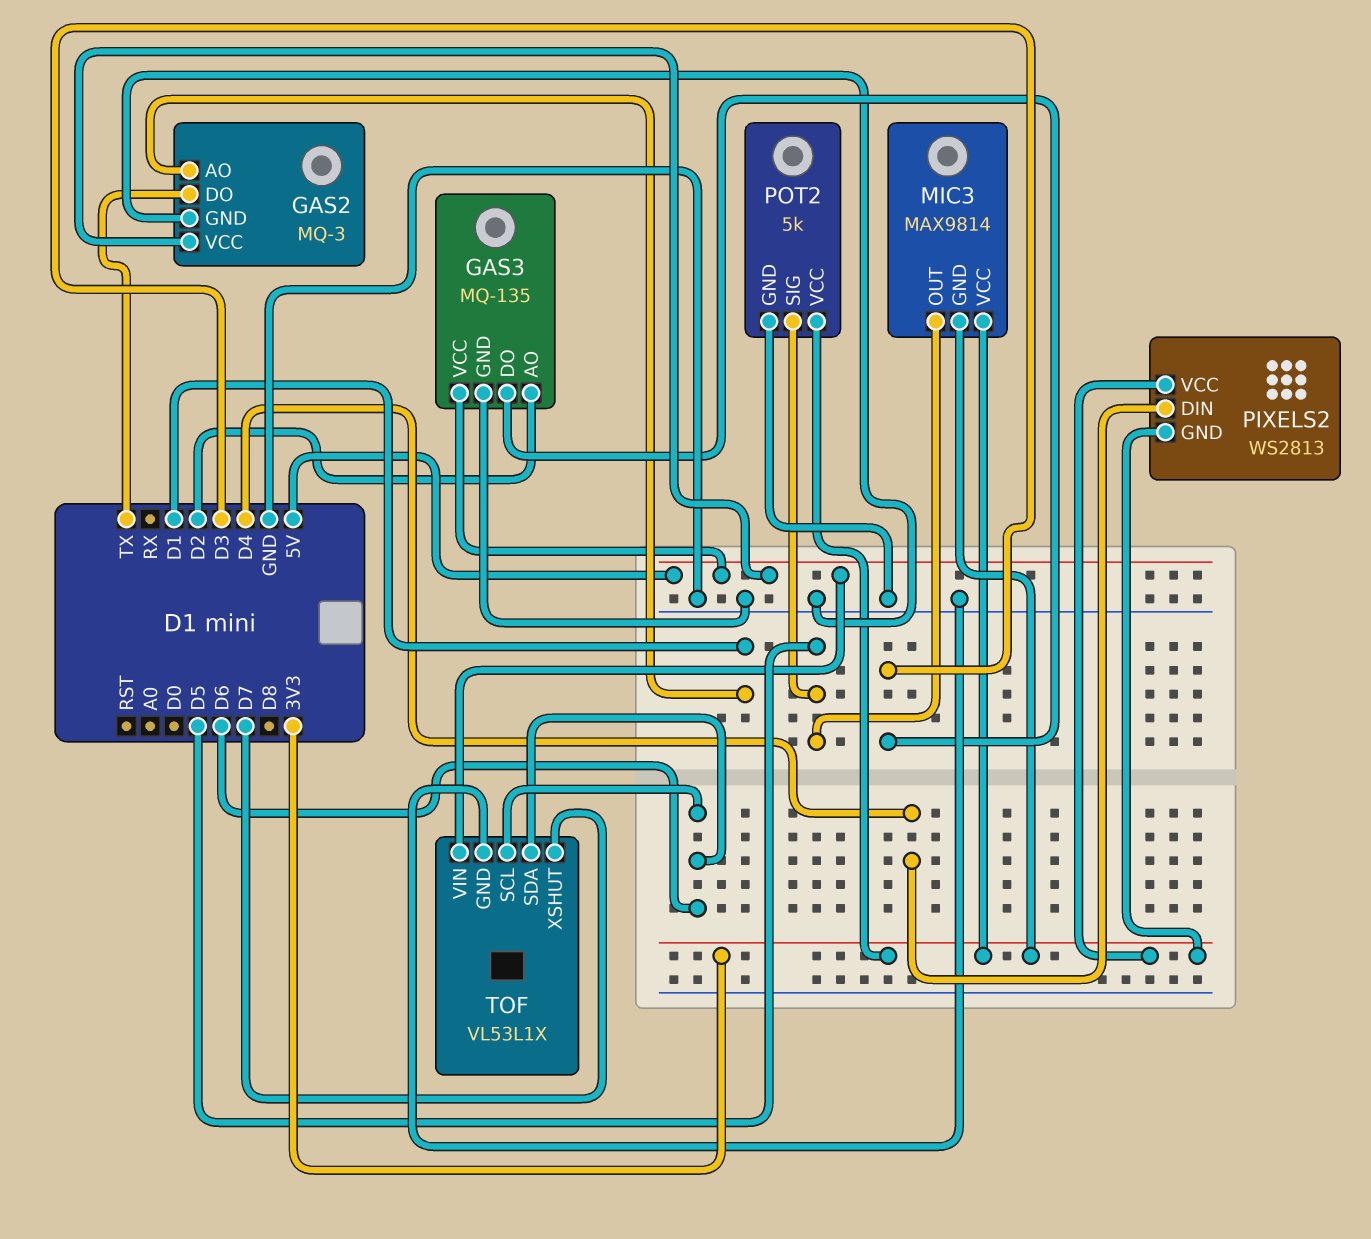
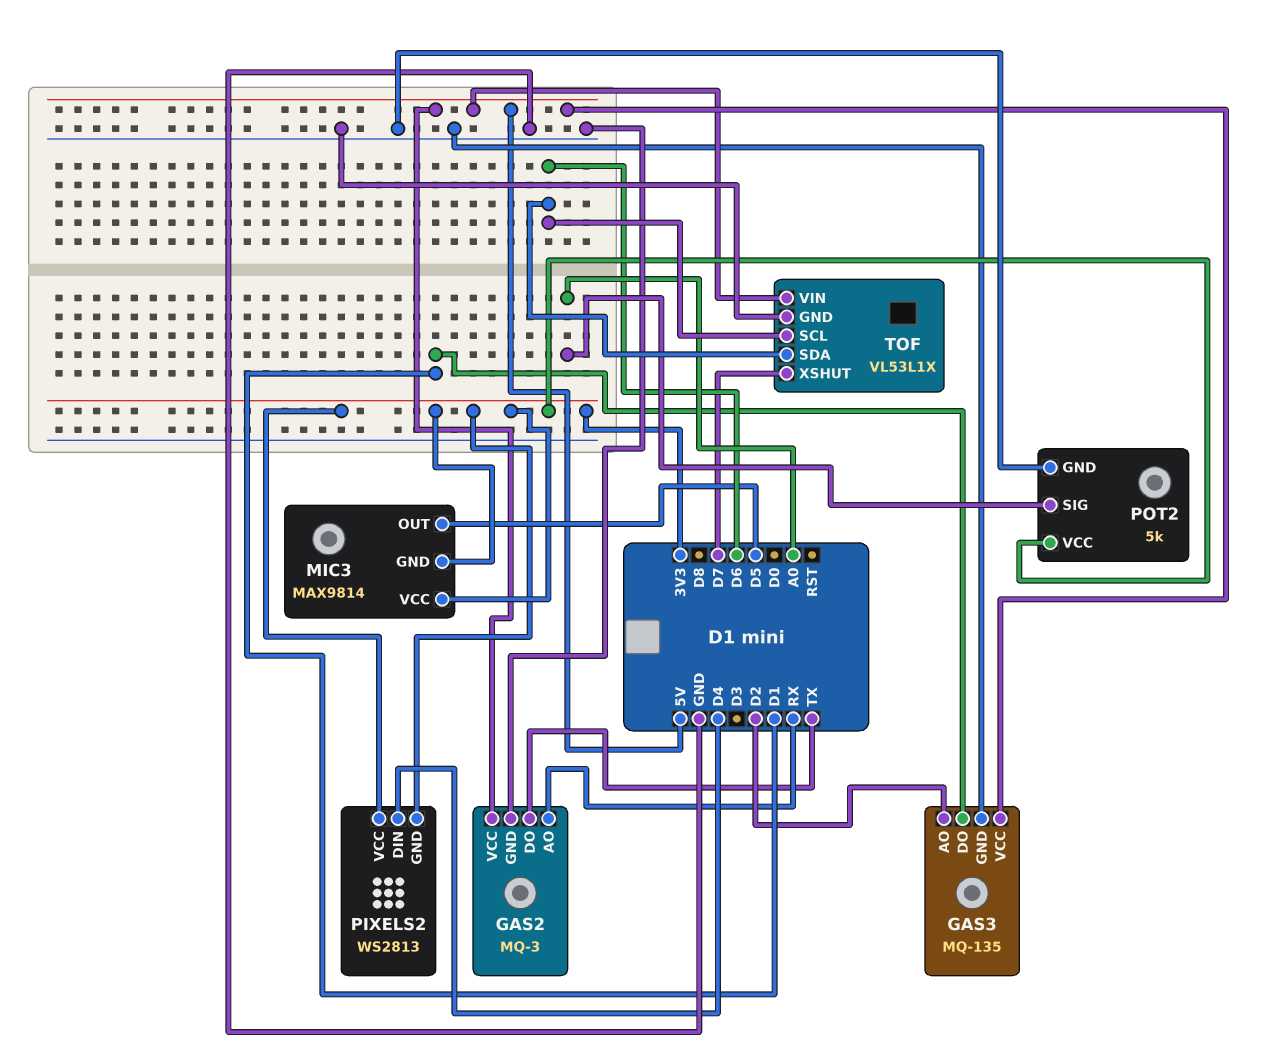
GAS2 pin AO: D1 -> RX
GAS3 pin DO: D3 -> D1
POT2 pin SIG: D5 -> A0

